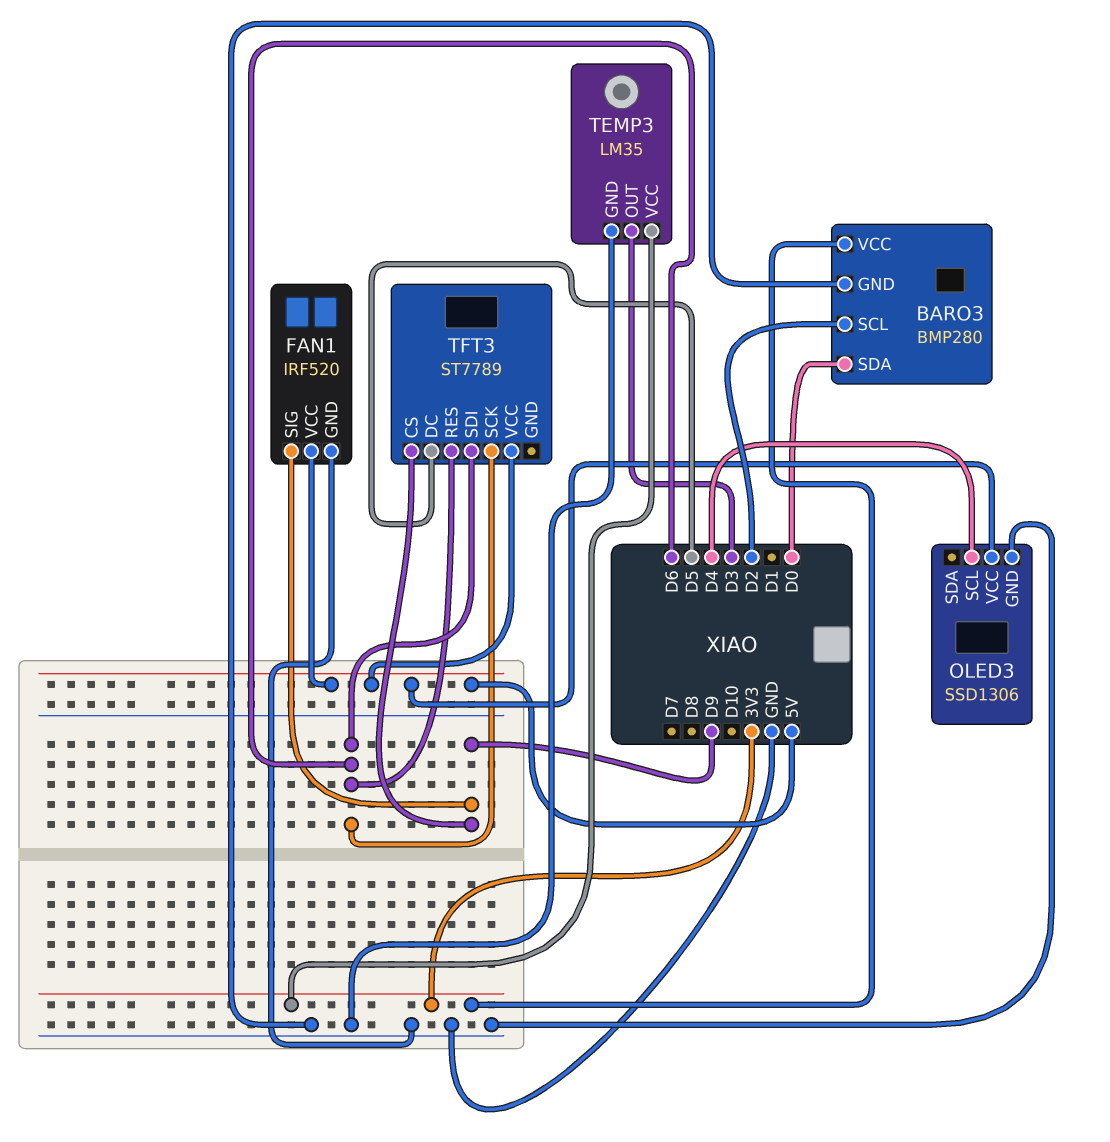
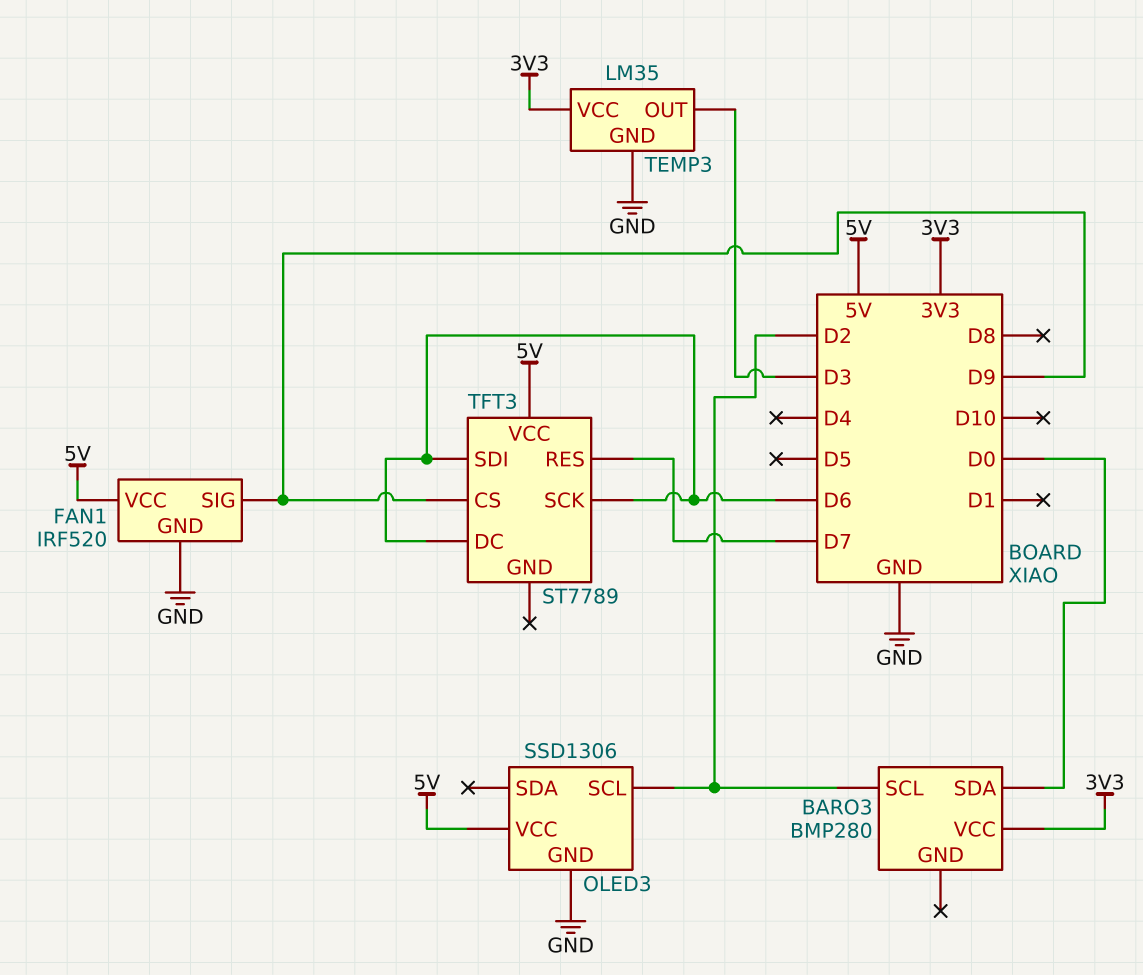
BARO3 pin GND: GND -> none
OLED3 pin SCL: D4 -> D2
TFT3 pin DC: D5 -> D6
TFT3 pin RES: D6 -> D7

